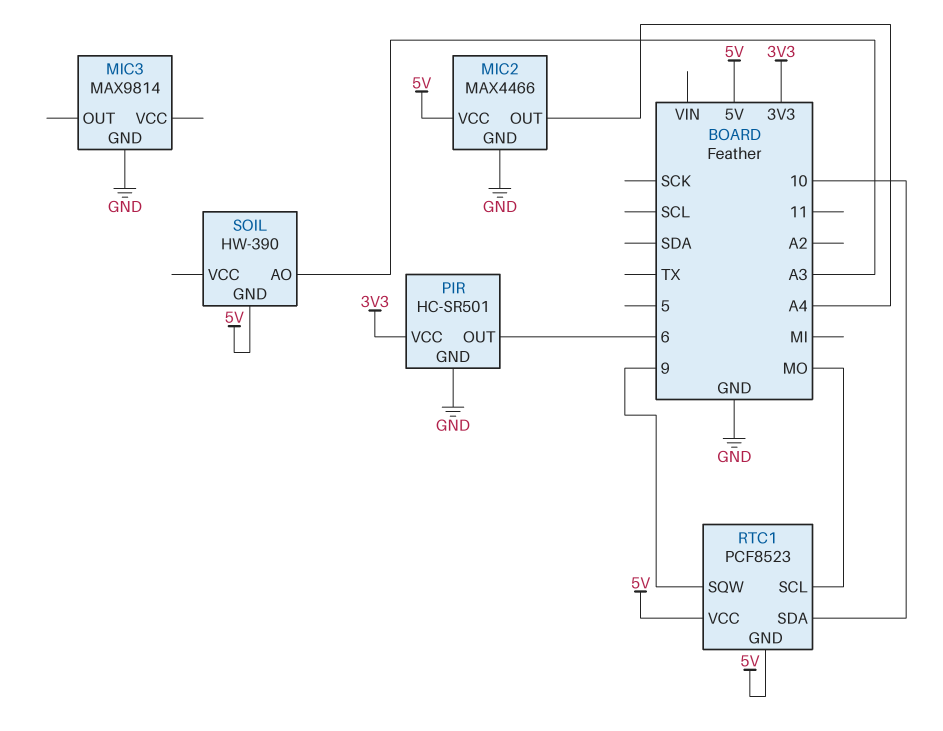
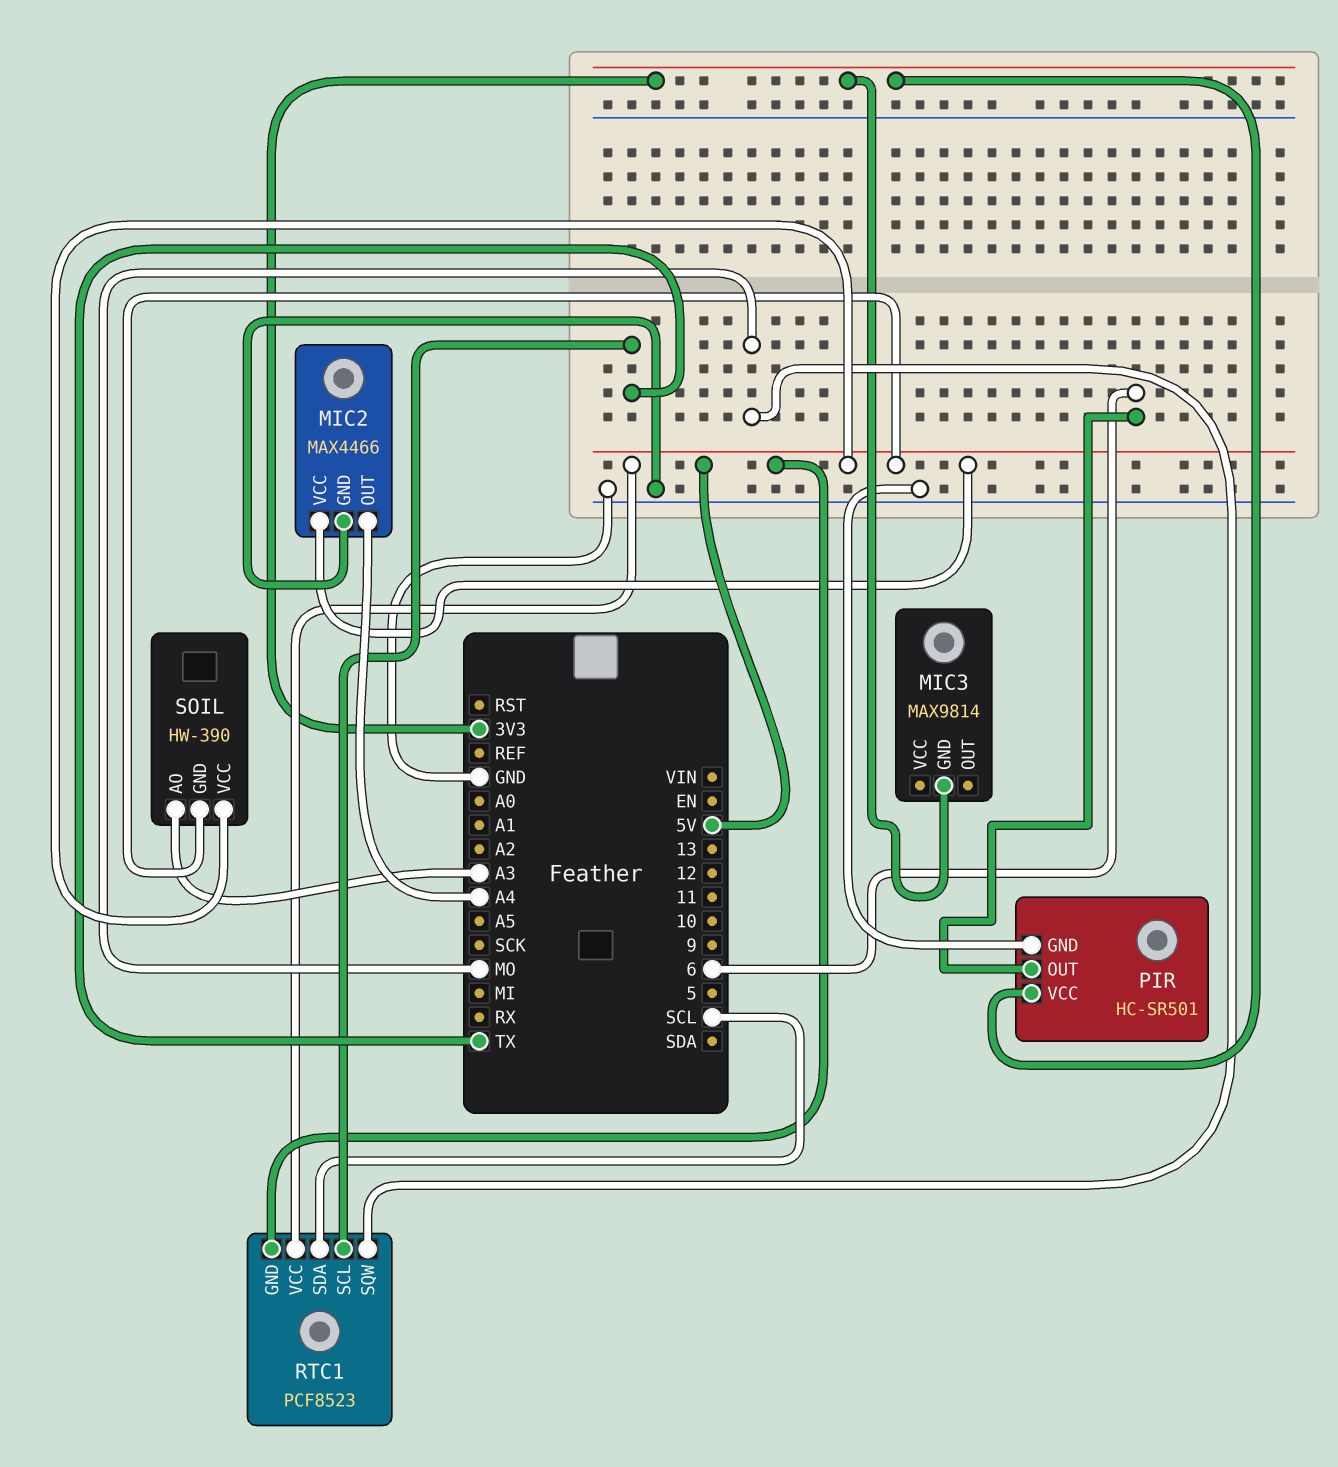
MIC3 pin GND: GND -> 3V3
RTC1 pin SCL: MO -> TX
RTC1 pin SDA: 10 -> SCL
RTC1 pin SQW: 9 -> MO
SOIL pin VCC: none -> 5V

